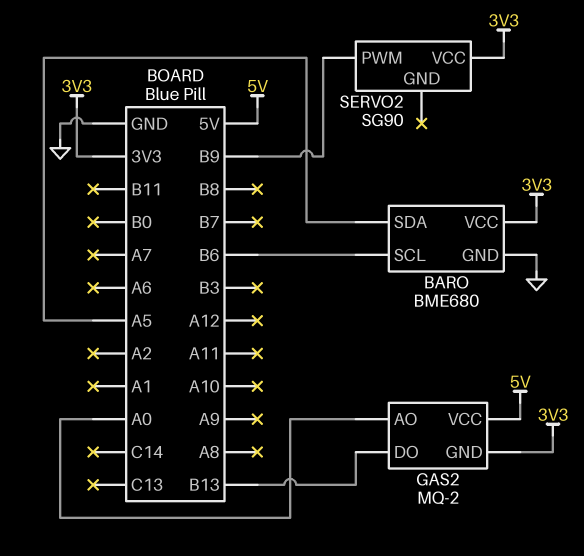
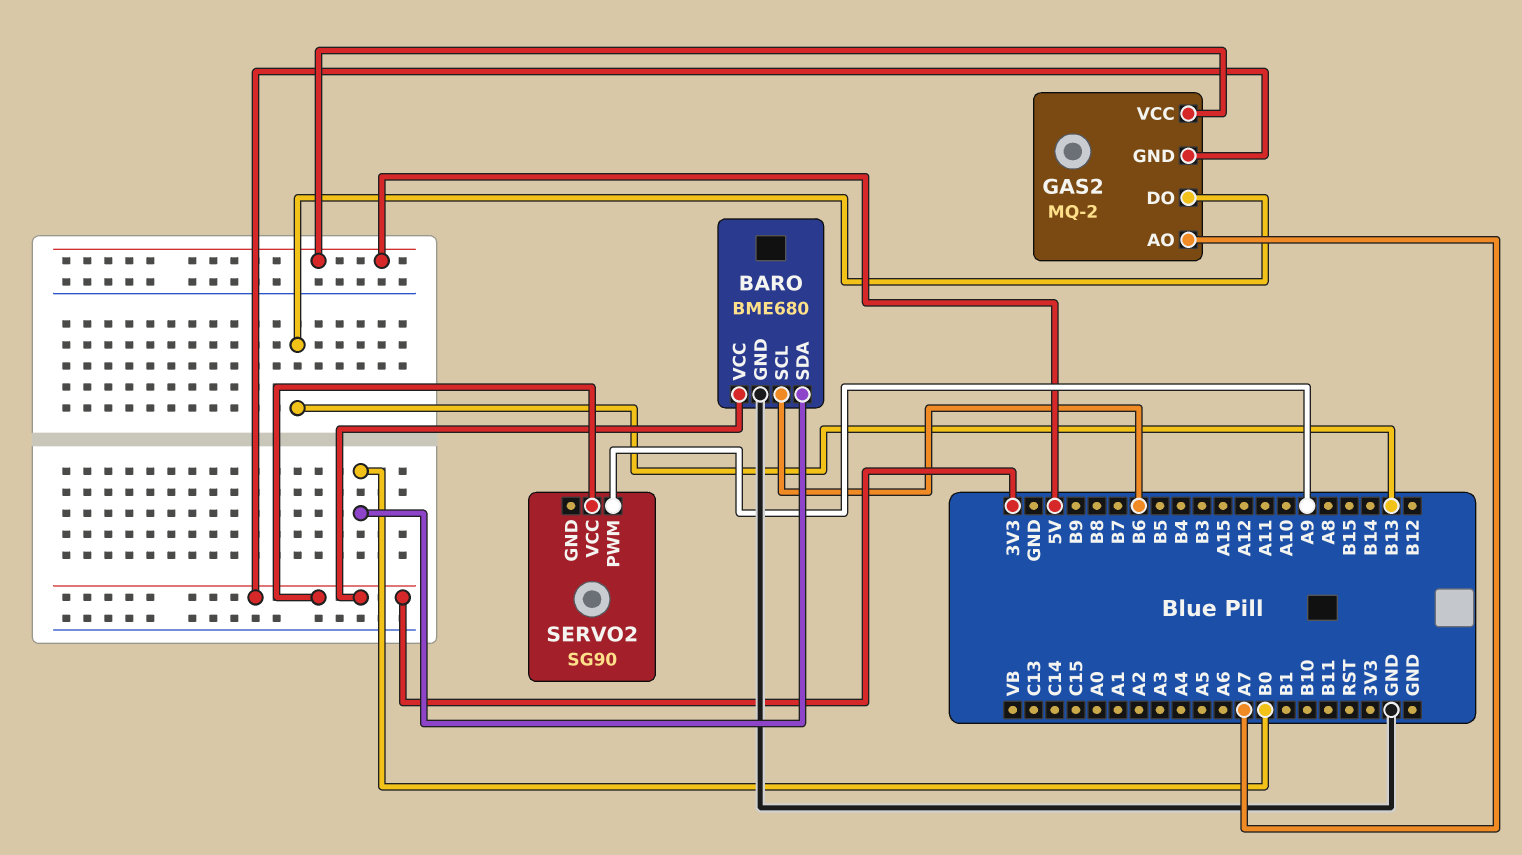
BARO pin SDA: A5 -> B0
GAS2 pin AO: A0 -> A7
SERVO2 pin PWM: B9 -> A9

